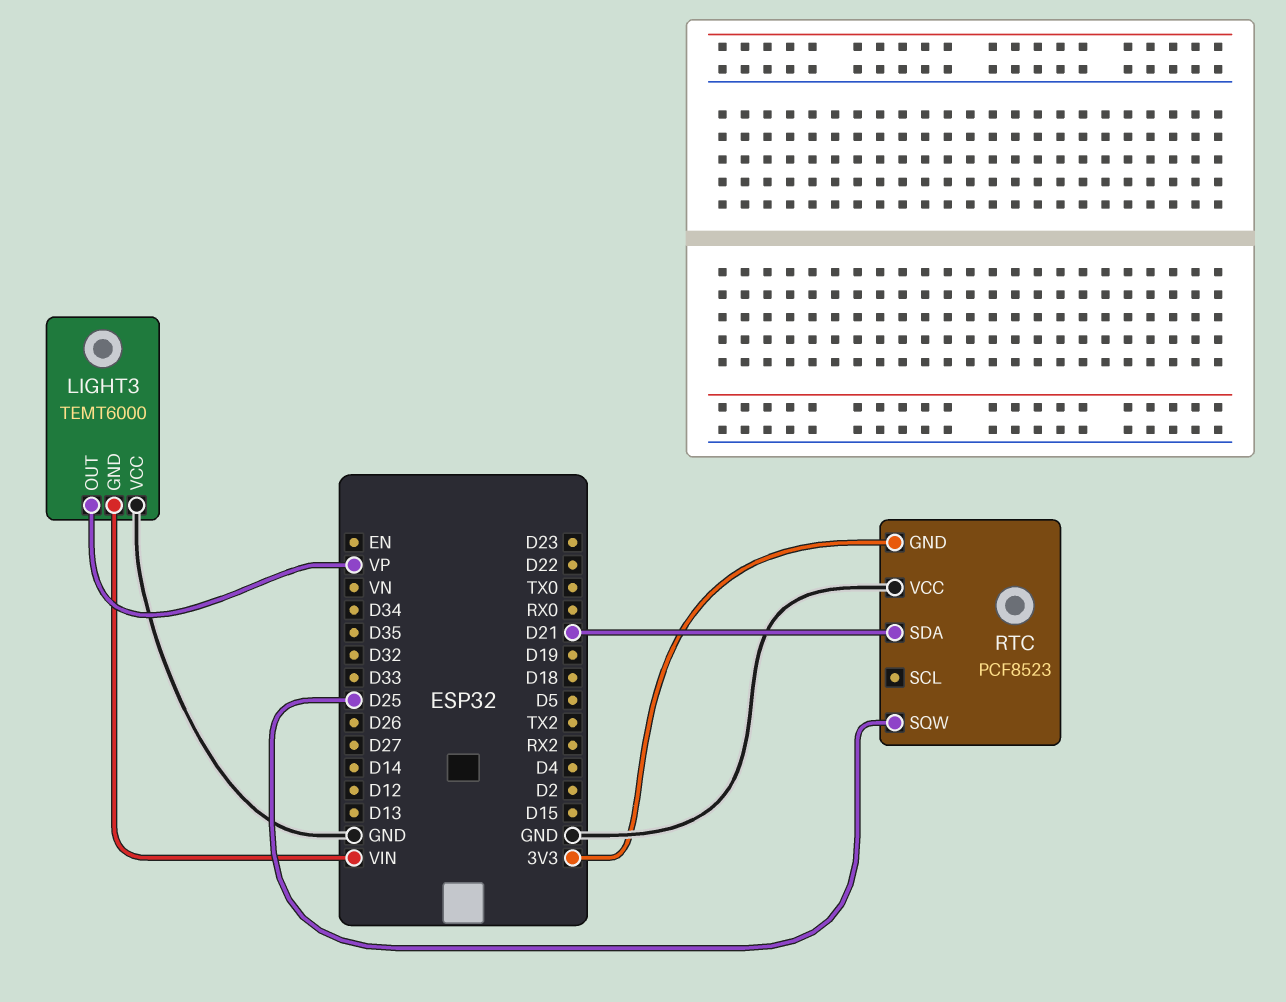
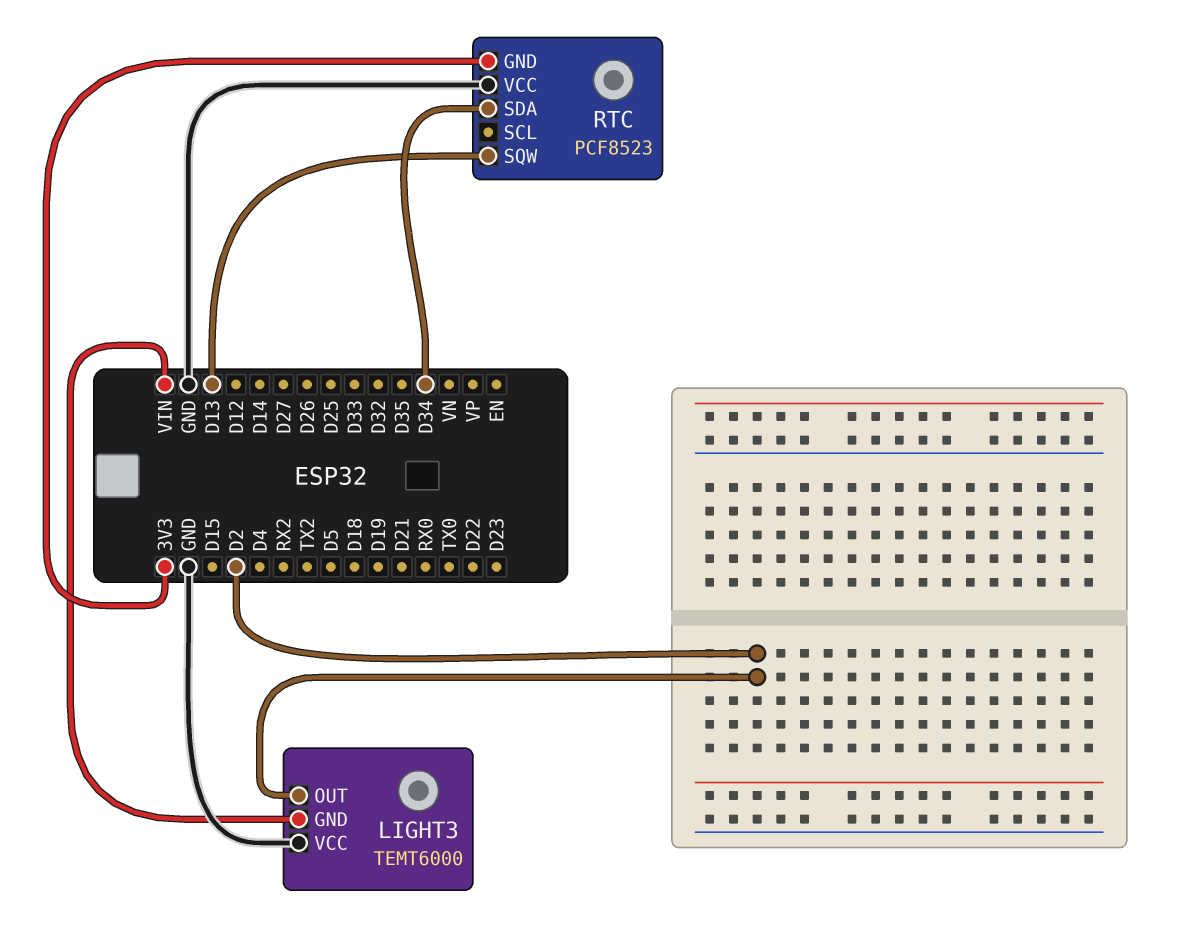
LIGHT3 pin OUT: VP -> D2
RTC pin SDA: D21 -> D34
RTC pin SQW: D25 -> D13

